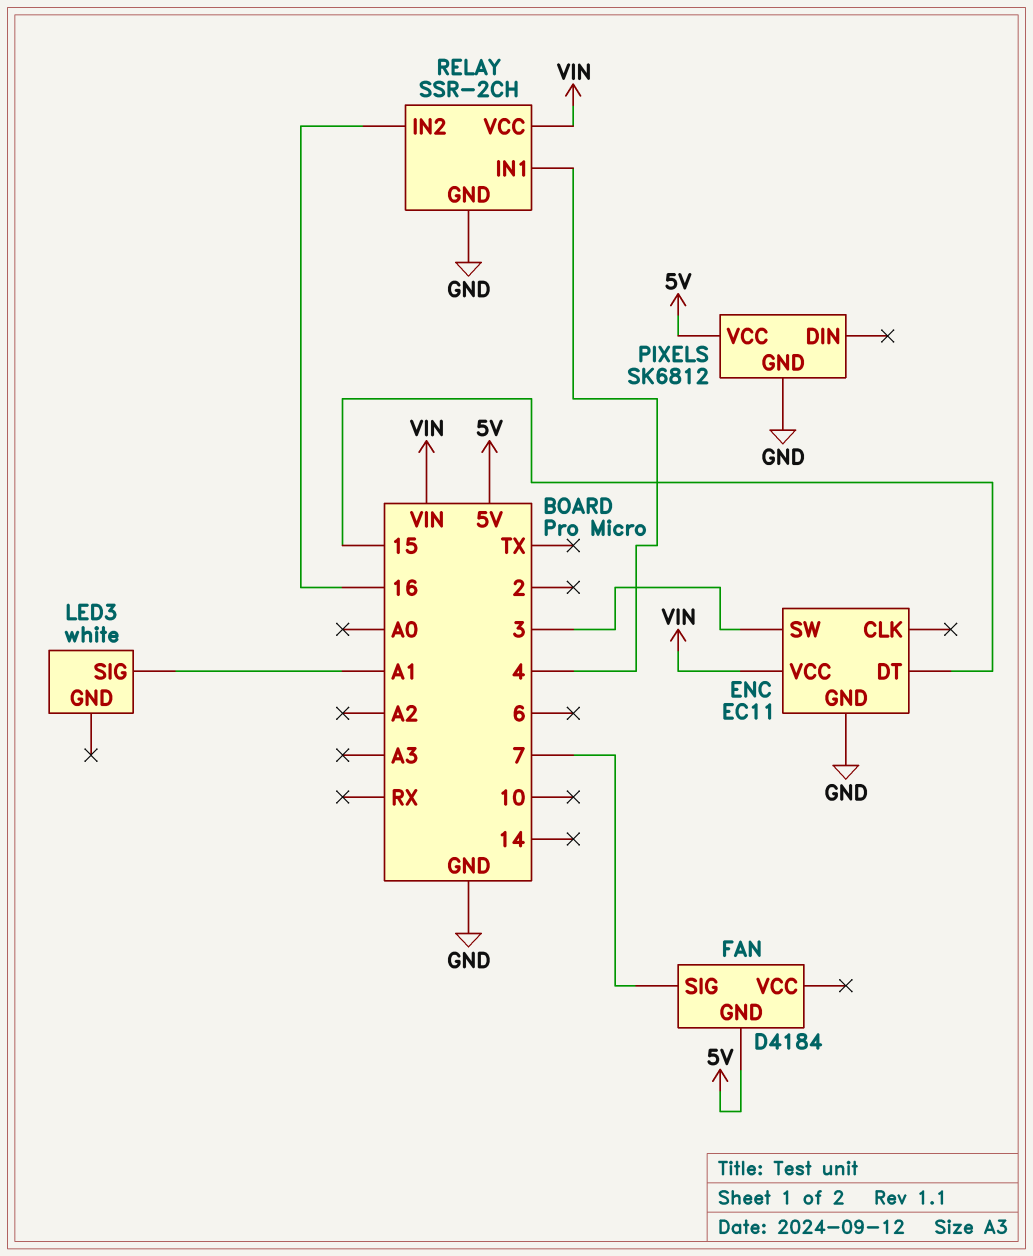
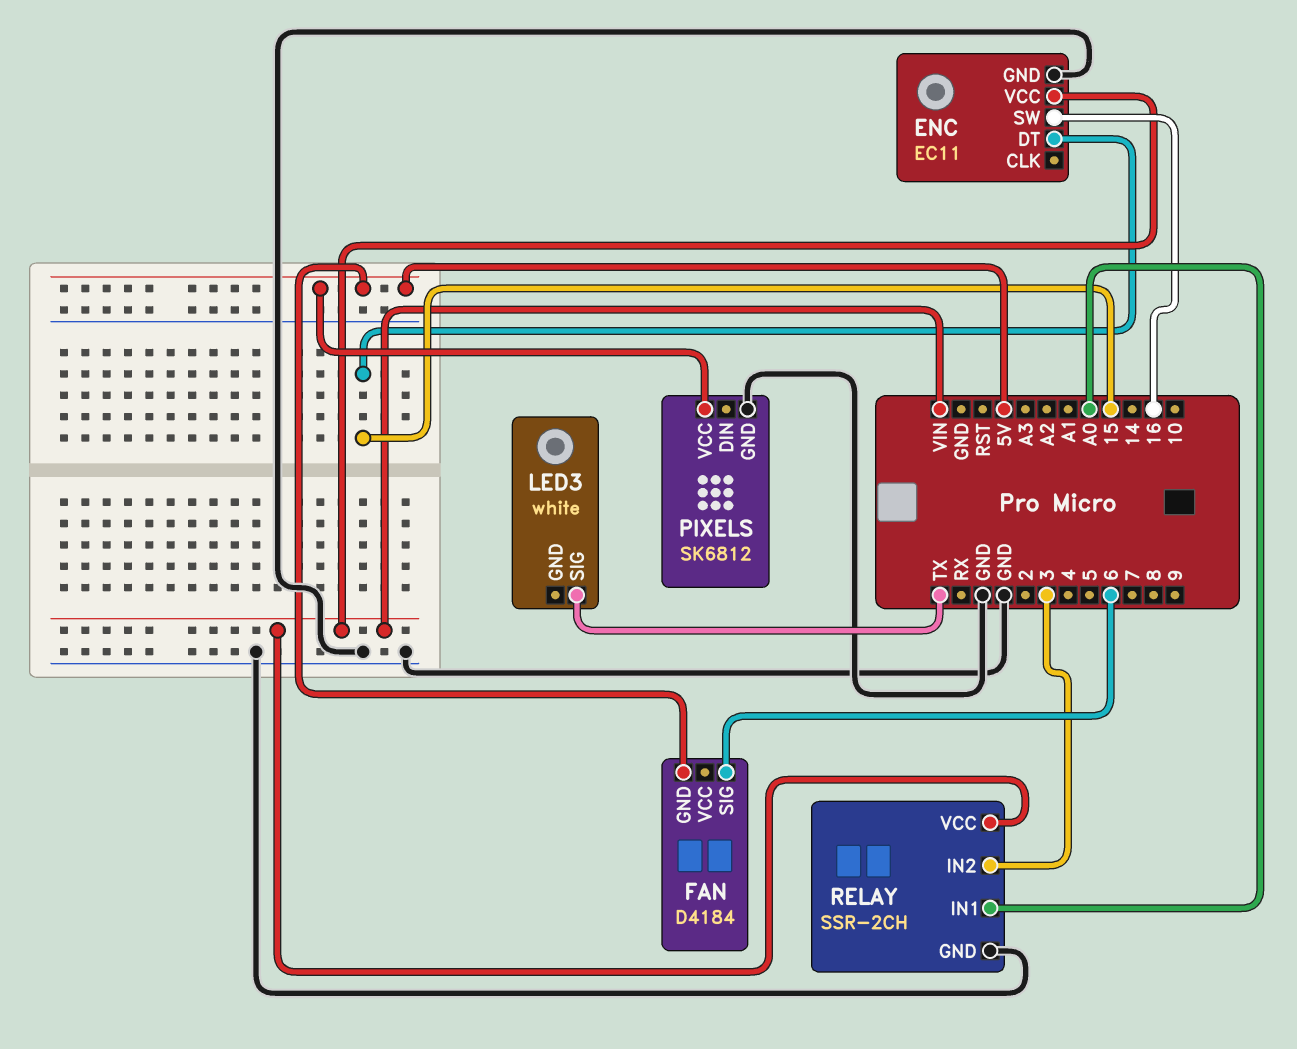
ENC pin SW: 3 -> 16
FAN pin SIG: 7 -> 6
LED3 pin SIG: A1 -> TX
RELAY pin IN1: 4 -> A0
RELAY pin IN2: 16 -> 3

